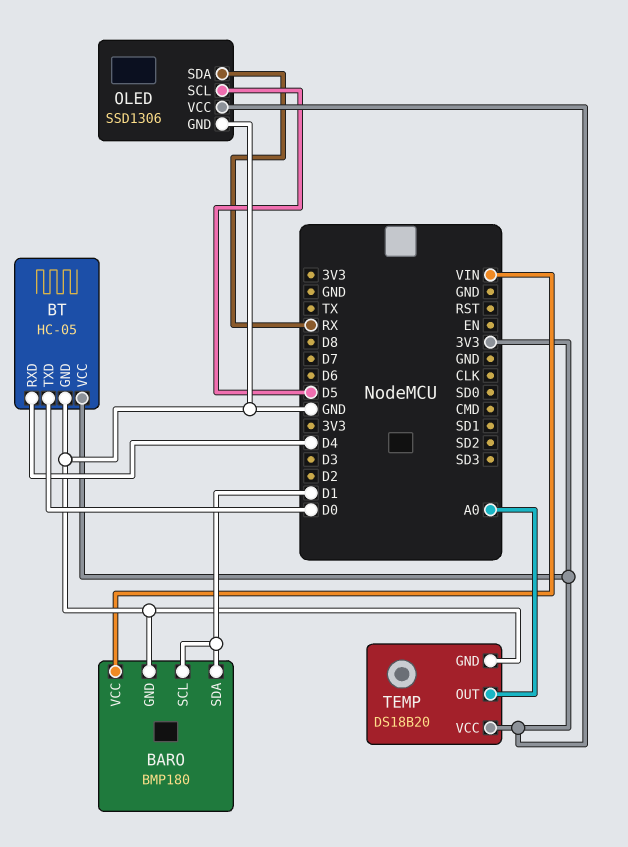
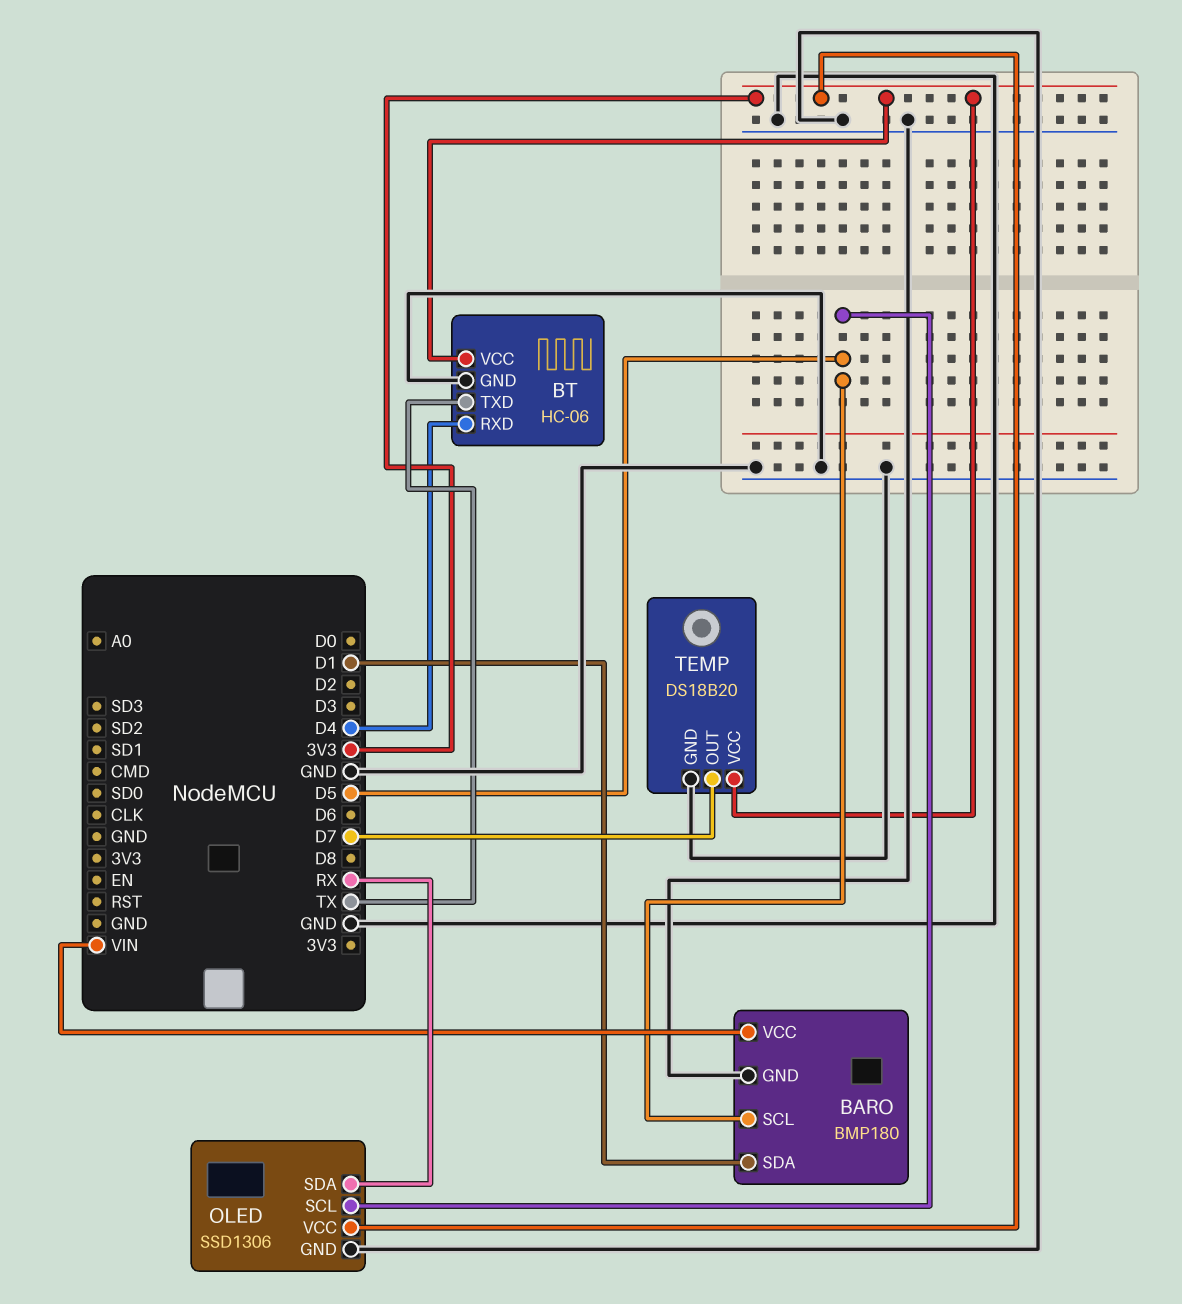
BARO pin SCL: D1 -> D5
BT: HC-05 -> HC-06
BT pin TXD: D0 -> TX
TEMP pin OUT: A0 -> D7

